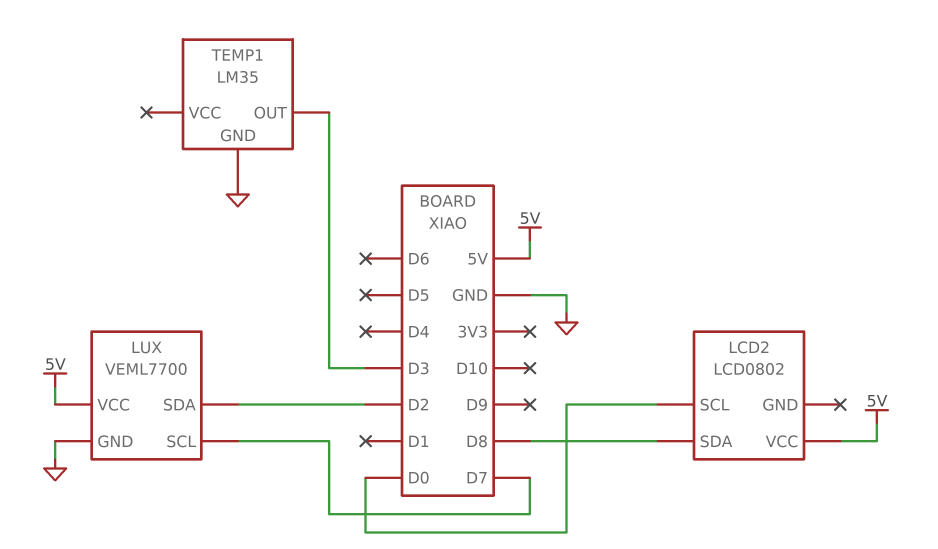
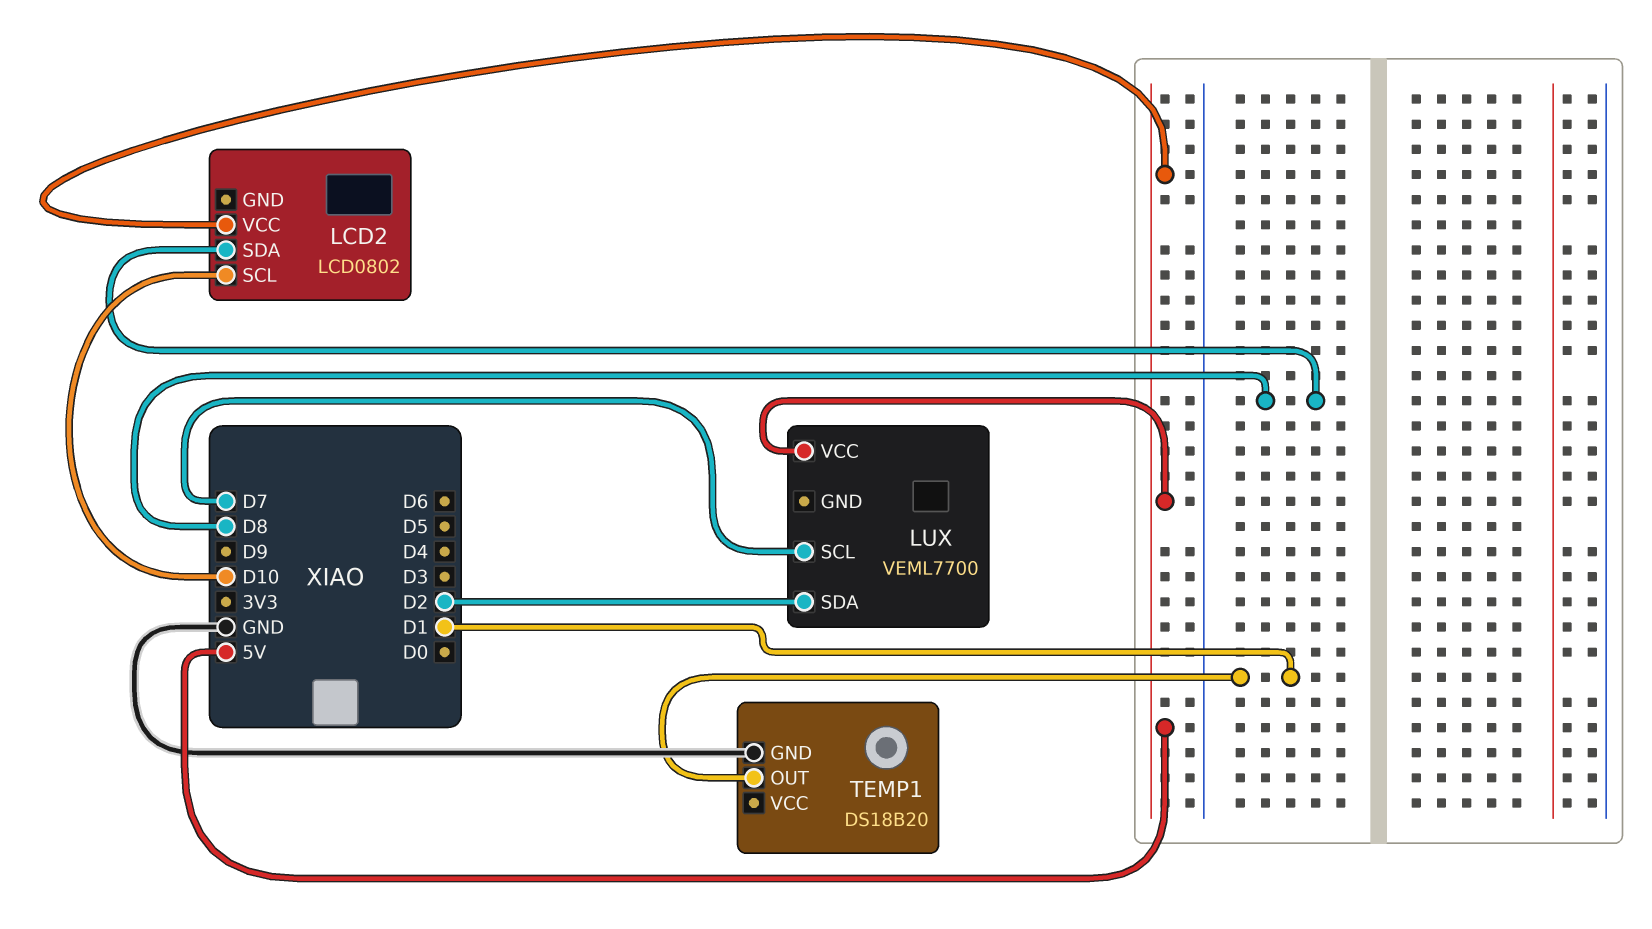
LCD2 pin SCL: D0 -> D10
LUX pin GND: GND -> none
TEMP1: LM35 -> DS18B20
TEMP1 pin OUT: D3 -> D1

